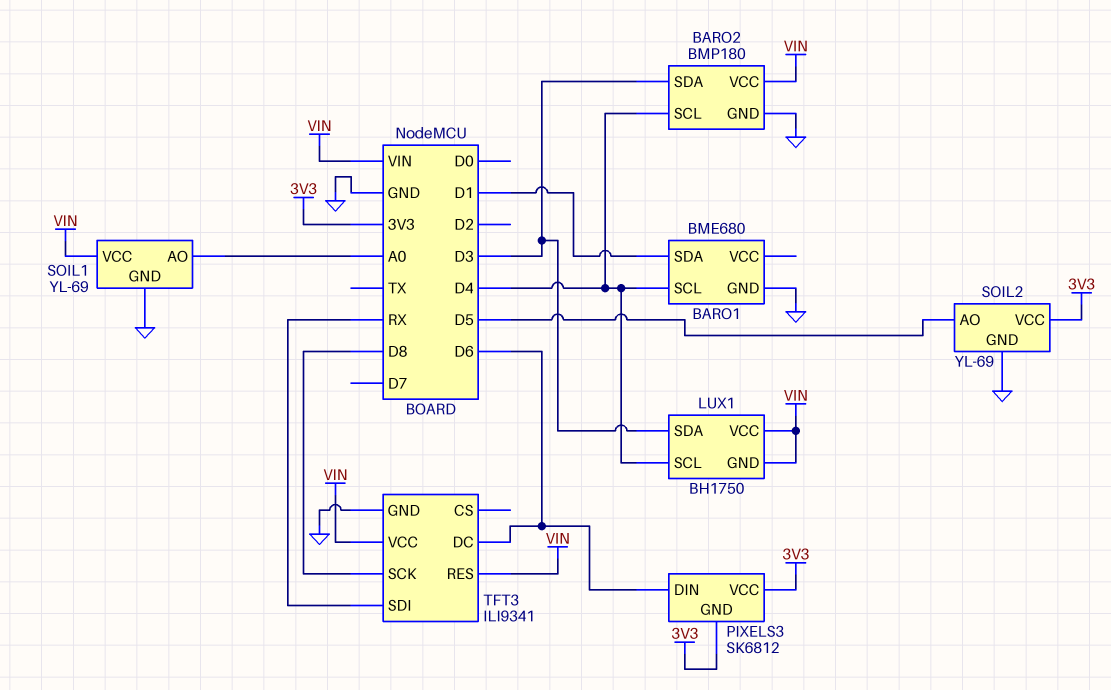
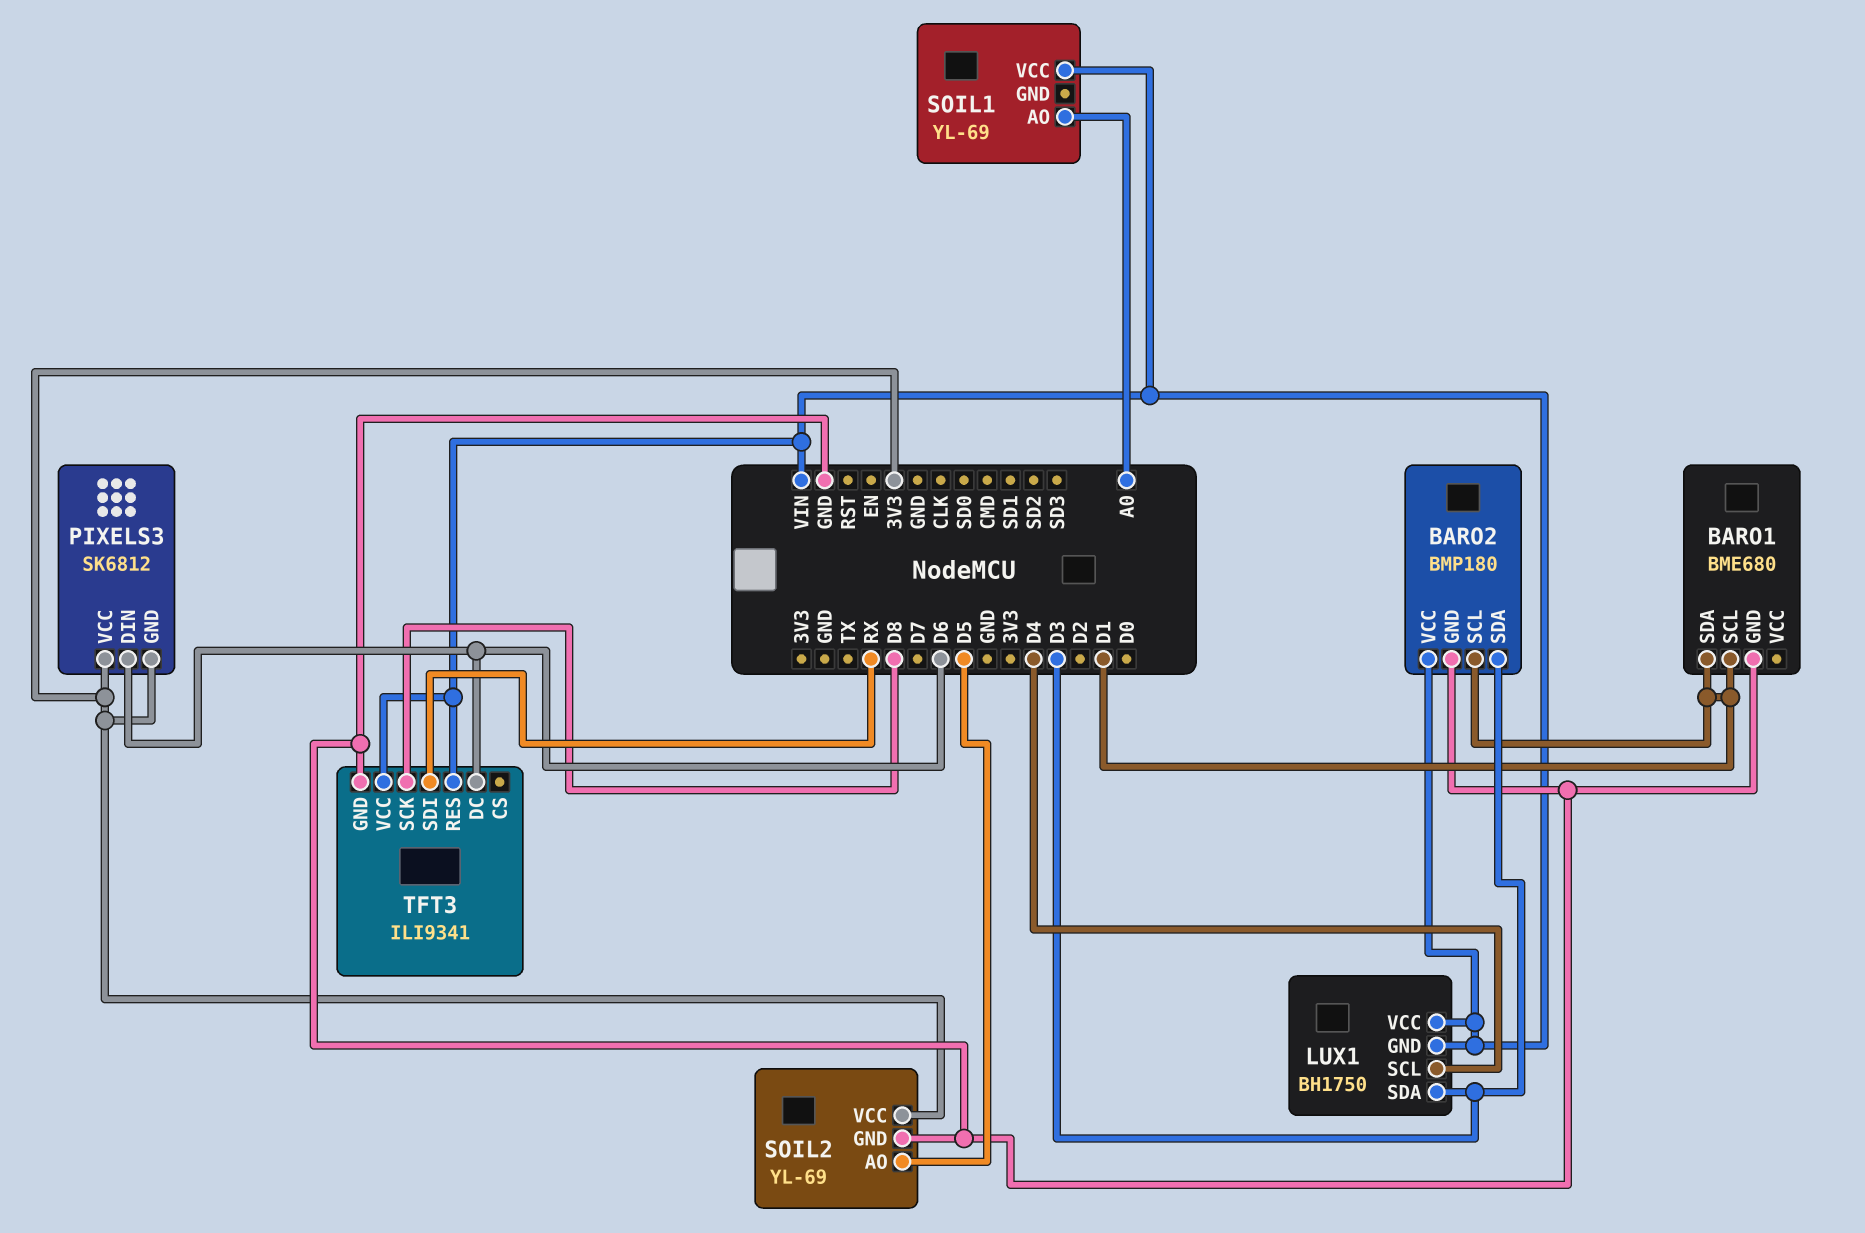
BARO1 pin SCL: D4 -> D1
BARO2 pin SCL: D4 -> D1
SOIL1 pin GND: GND -> none

